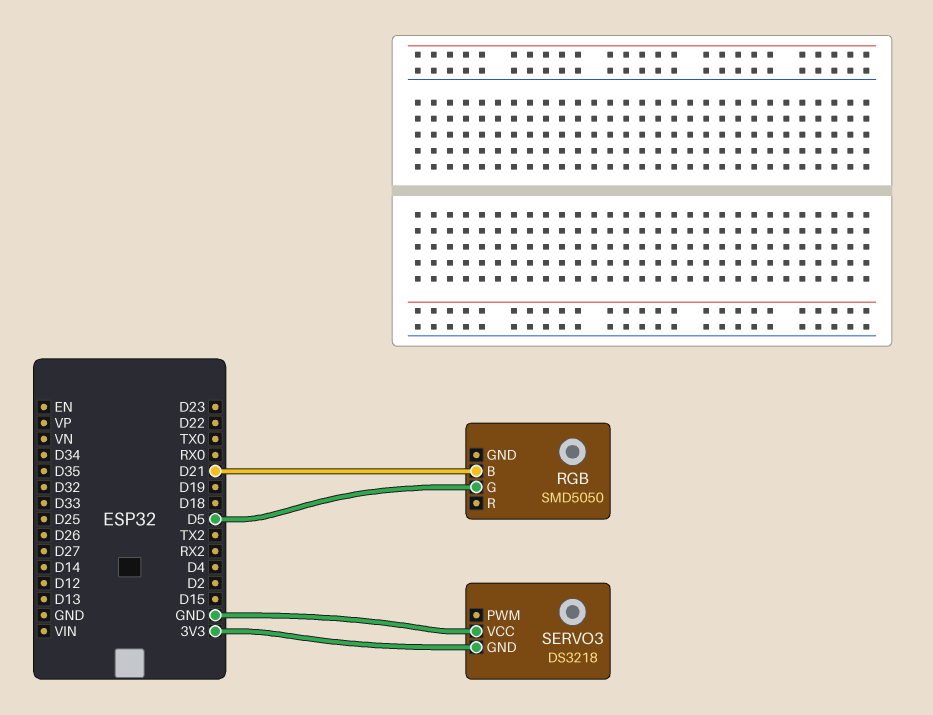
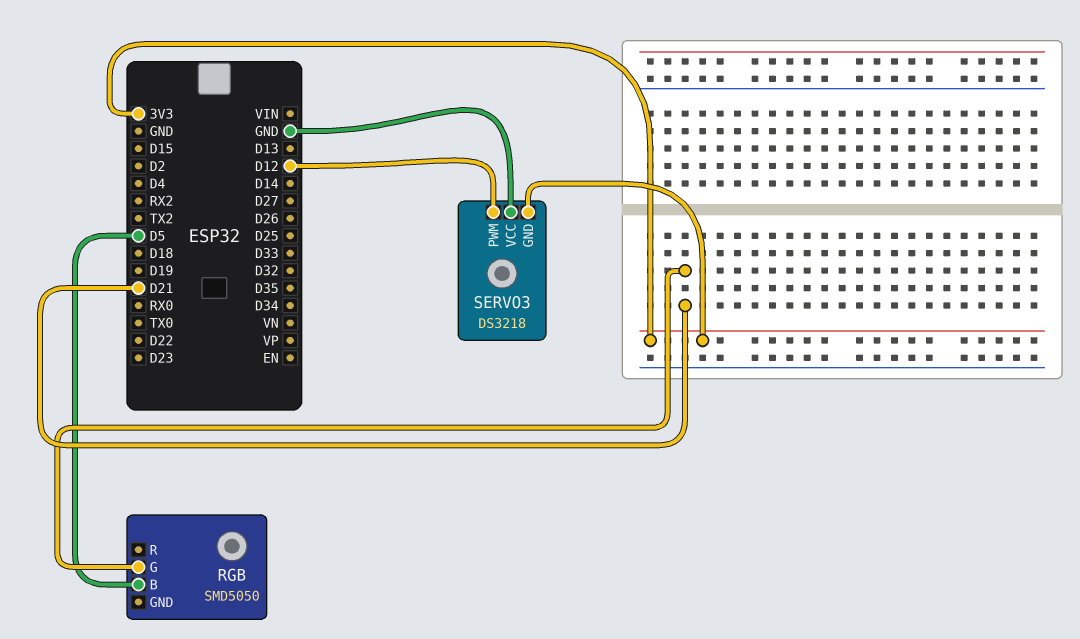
RGB pin B: D21 -> D5
RGB pin G: D5 -> D21
SERVO3 pin PWM: none -> D12

